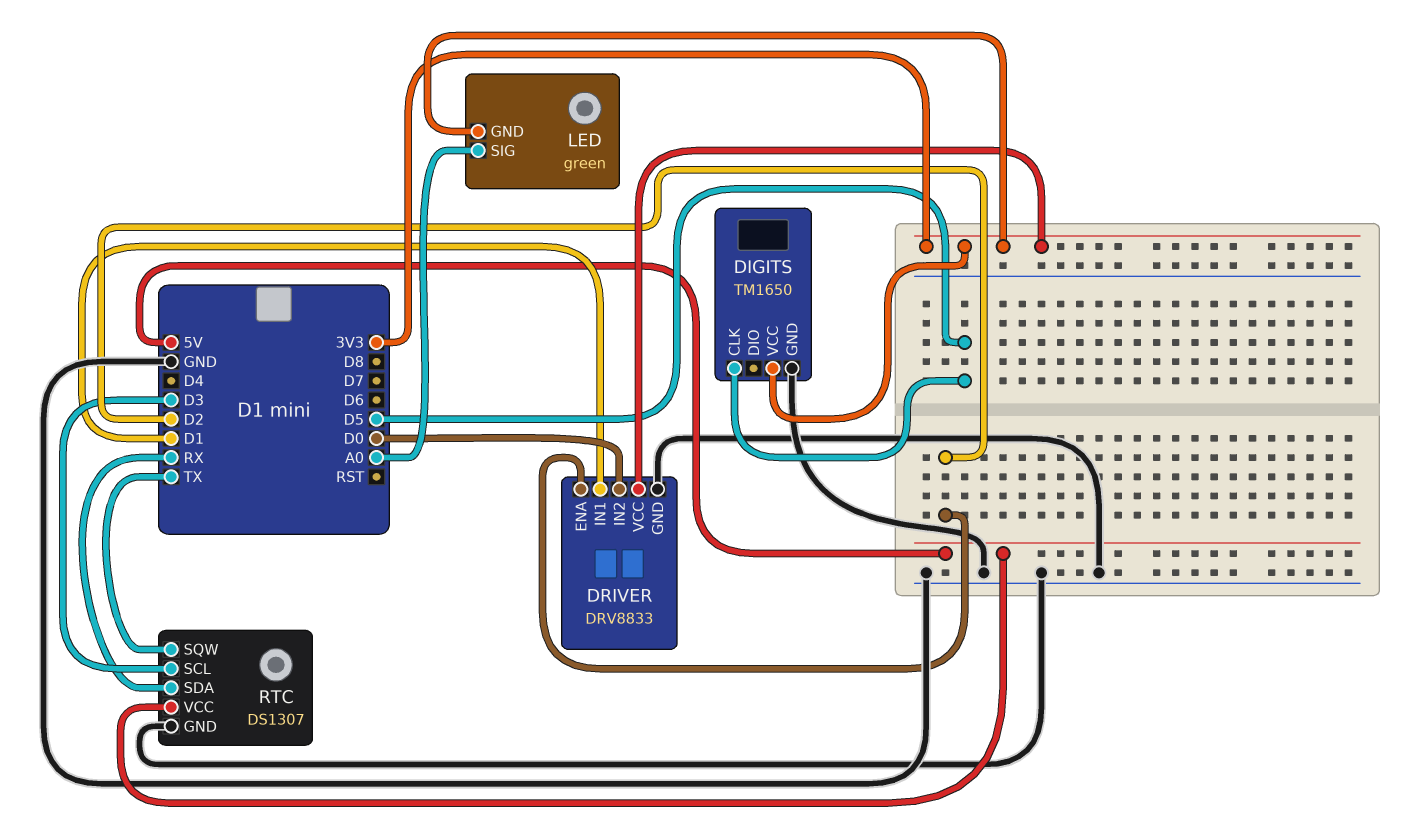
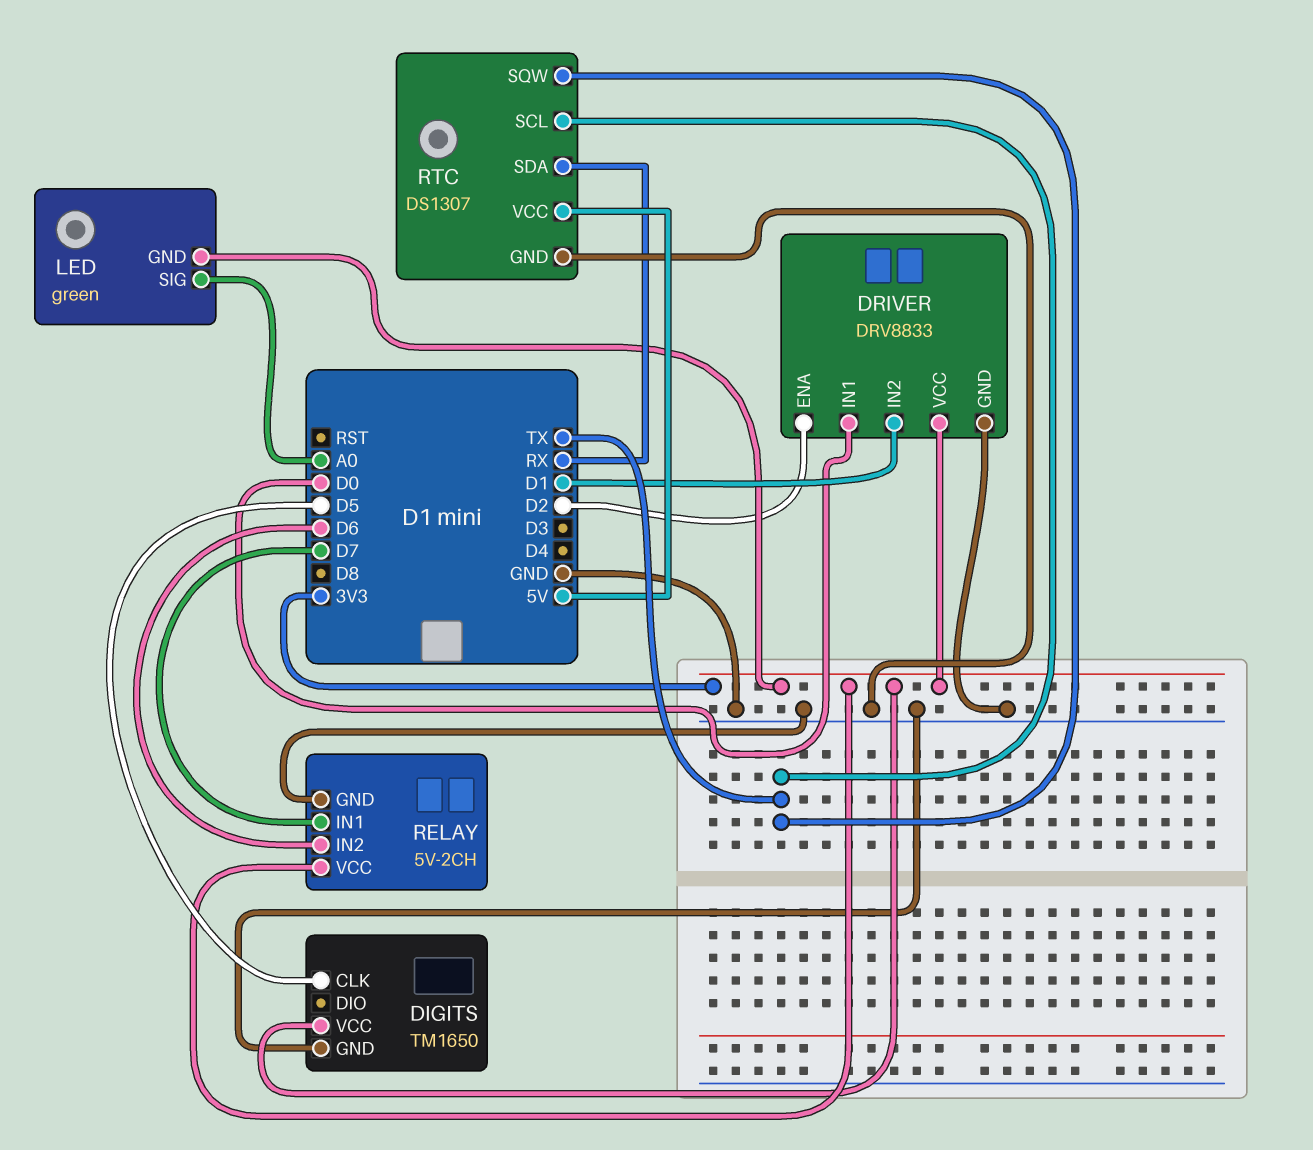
DRIVER pin IN1: D1 -> D0
DRIVER pin IN2: D0 -> D1
RELAY: none -> 5V-2CH
RELAY pin GND: none -> GND
RELAY pin IN1: none -> D7
RELAY pin IN2: none -> D6
RELAY pin VCC: none -> 3V3
RTC pin SCL: D3 -> TX

